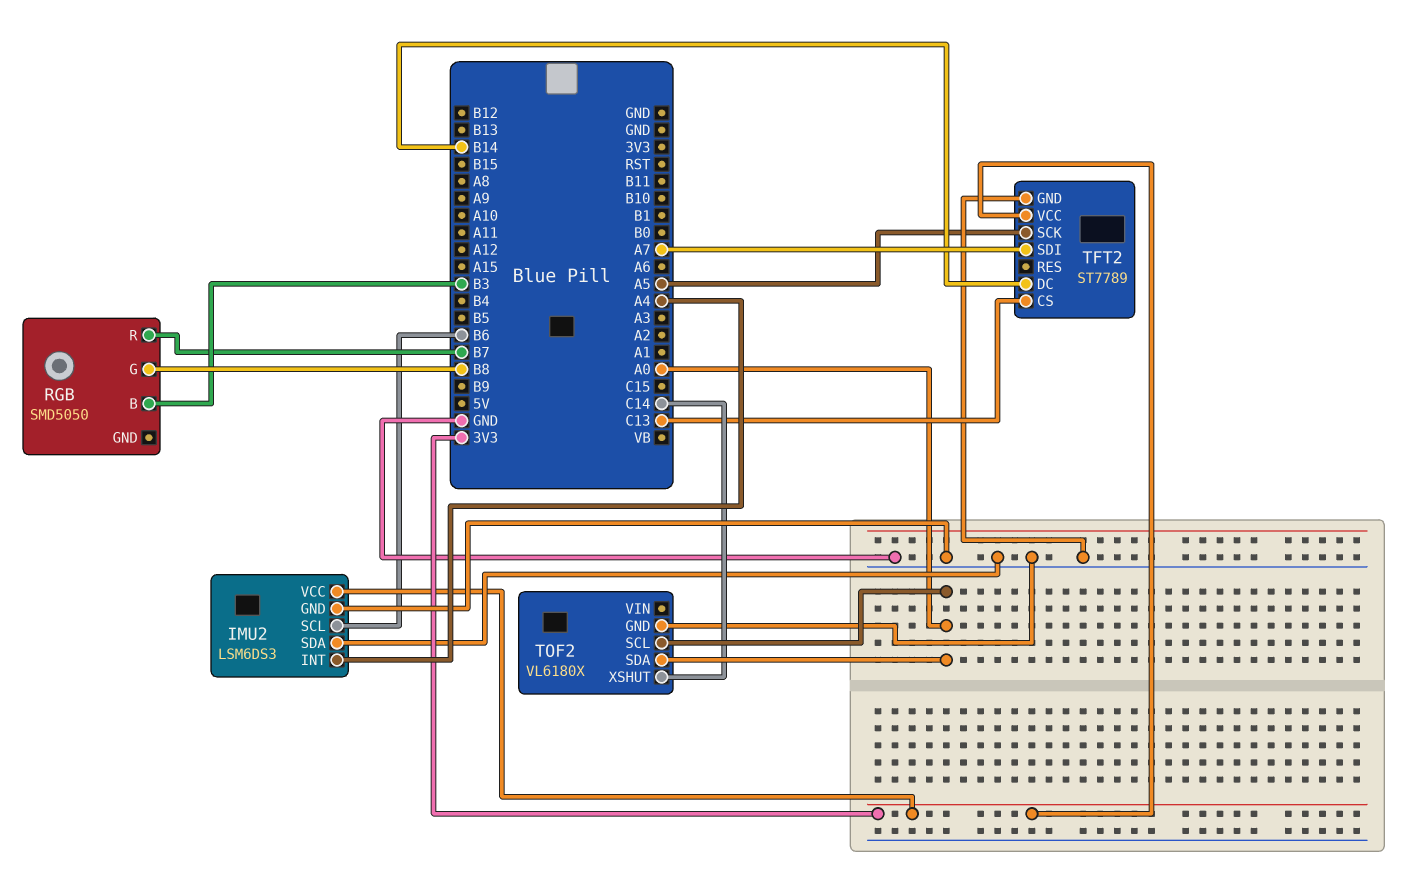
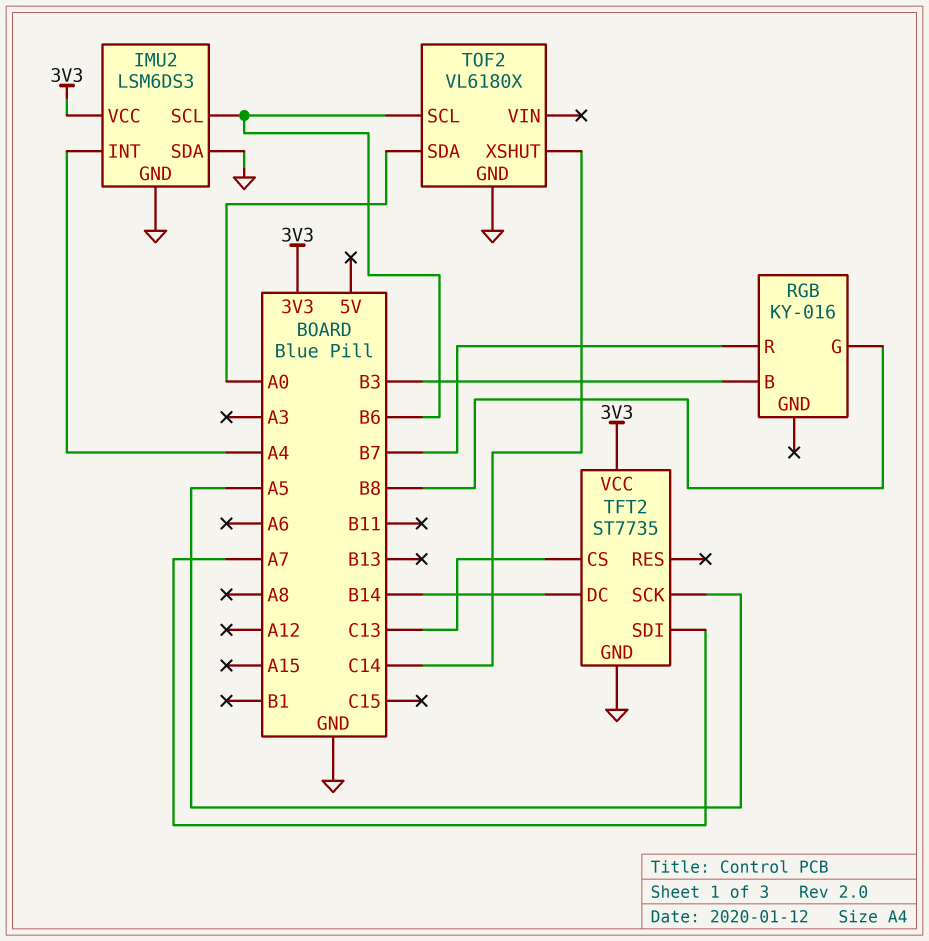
RGB: SMD5050 -> KY-016
TFT2: ST7789 -> ST7735
TOF2 pin SCL: A0 -> B6

